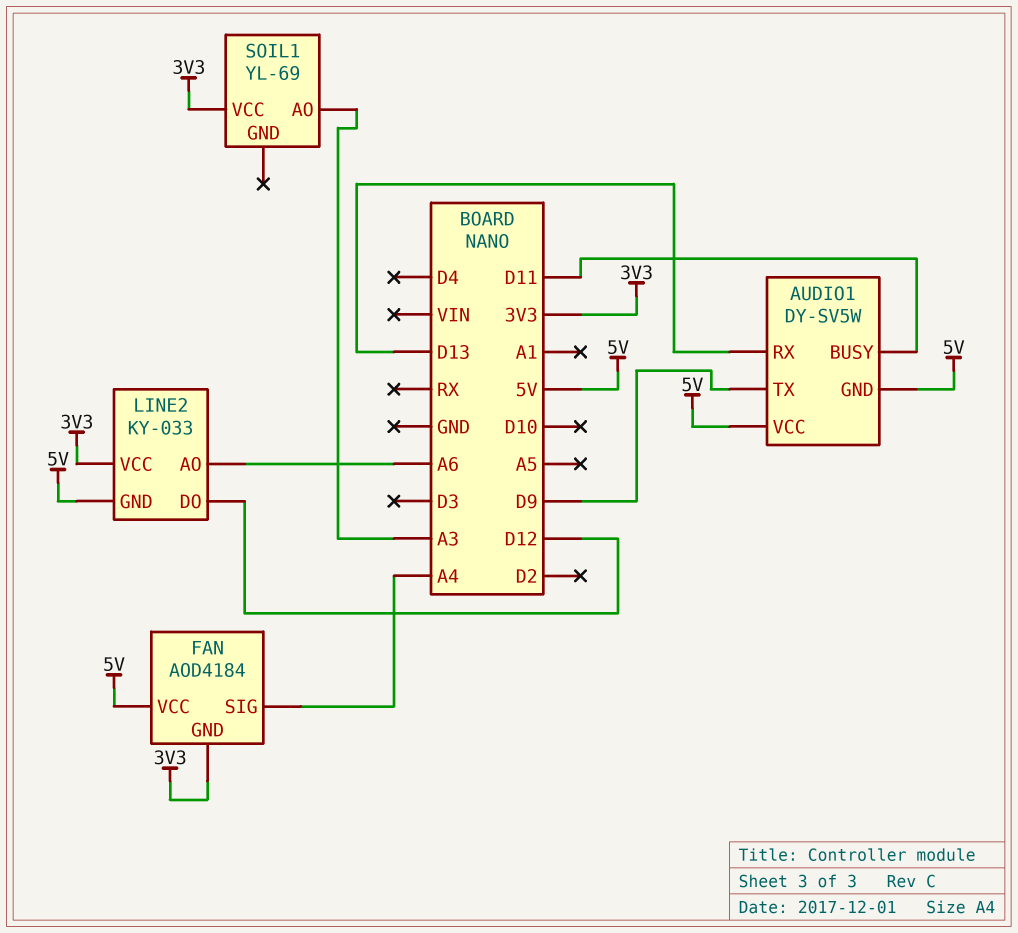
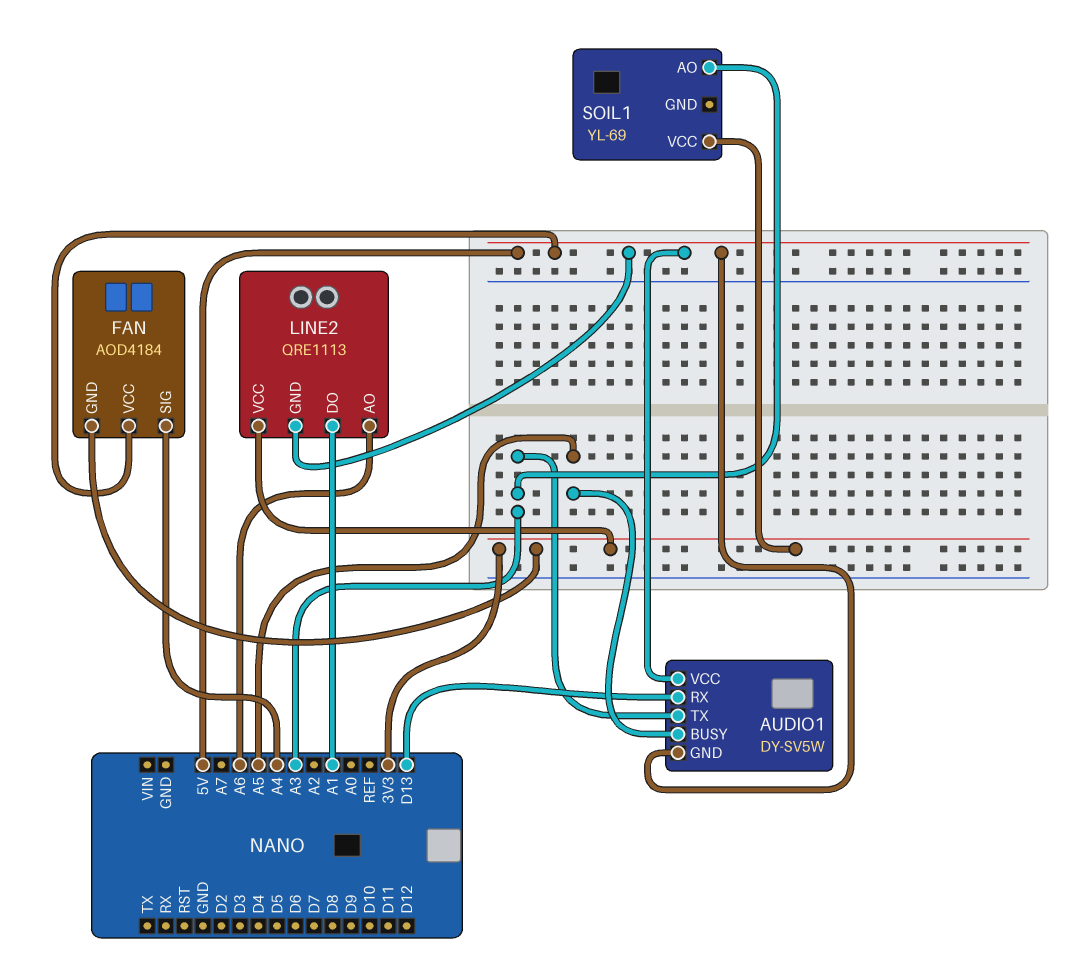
AUDIO1 pin BUSY: D11 -> A5
AUDIO1 pin TX: D9 -> A3
LINE2: KY-033 -> QRE1113
LINE2 pin DO: D12 -> A1

